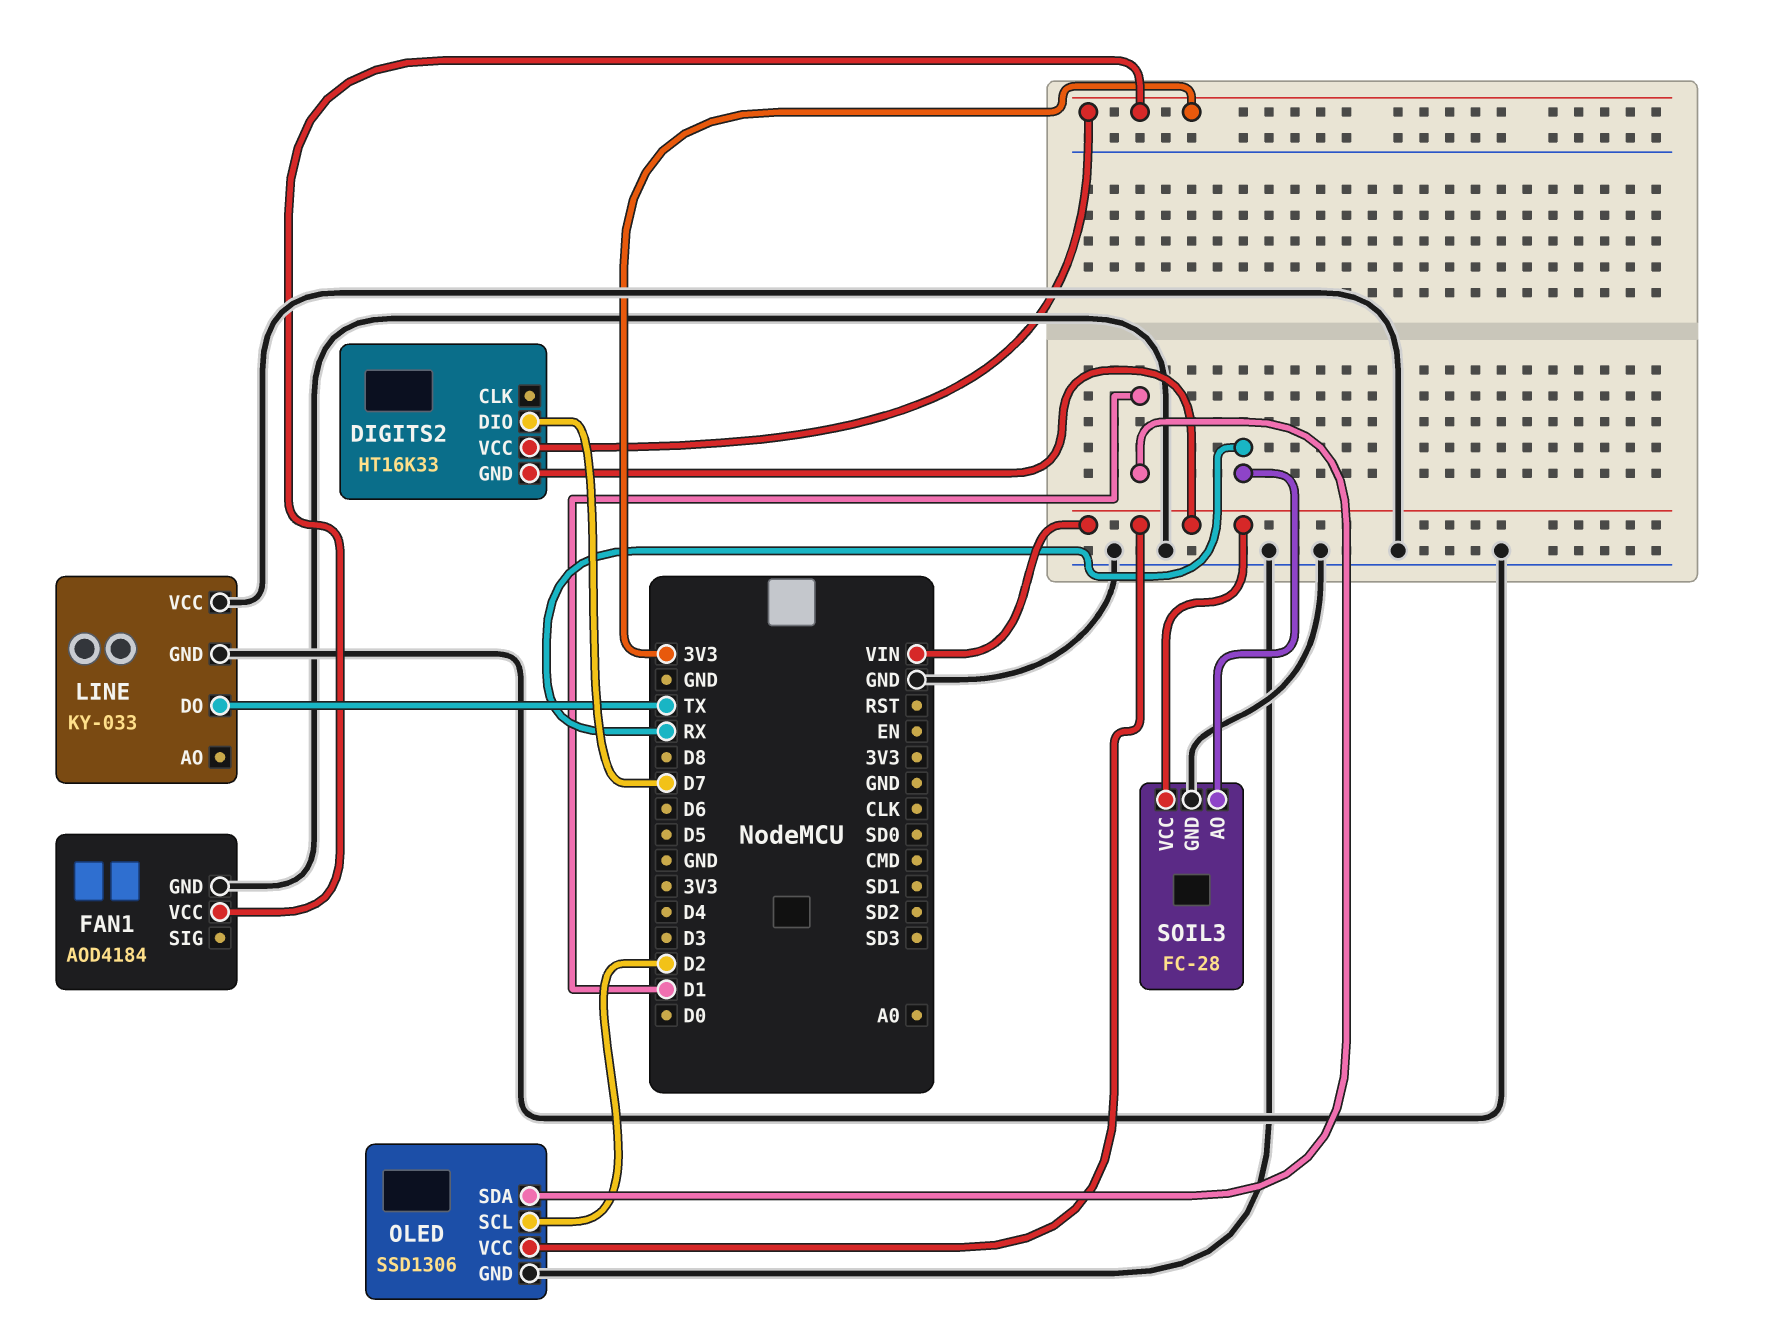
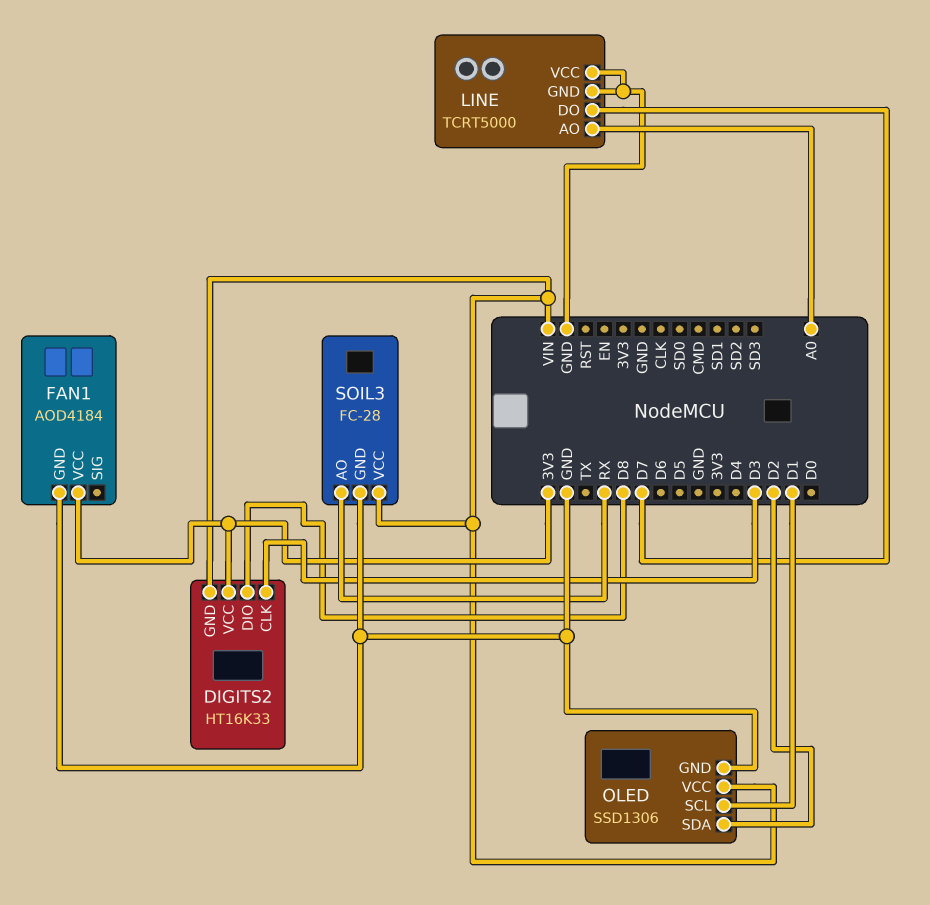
DIGITS2 pin CLK: none -> D3
DIGITS2 pin DIO: D7 -> D8
LINE: KY-033 -> TCRT5000
LINE pin AO: none -> A0
LINE pin DO: TX -> D7
OLED pin SCL: D2 -> D1
OLED pin SDA: D1 -> D2

